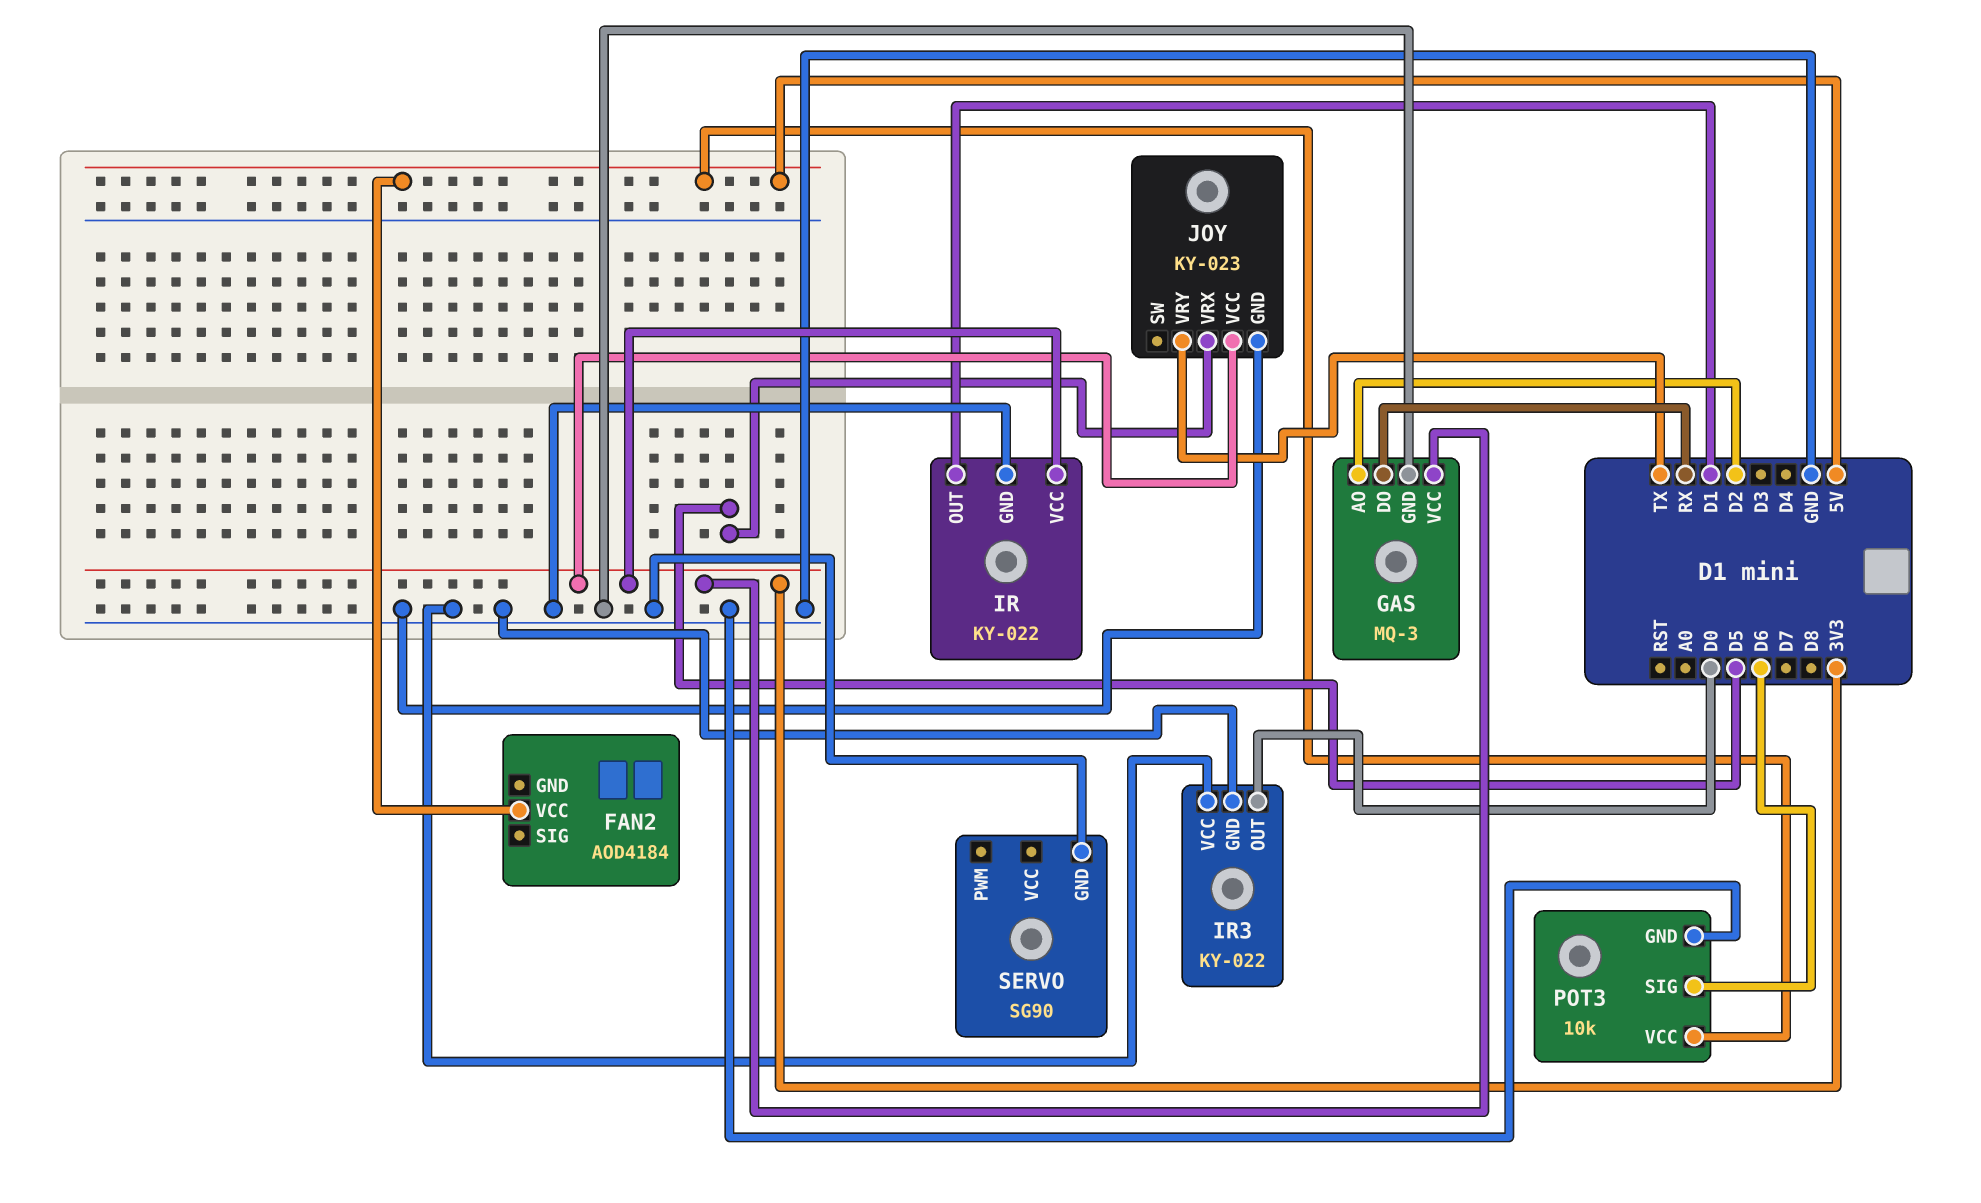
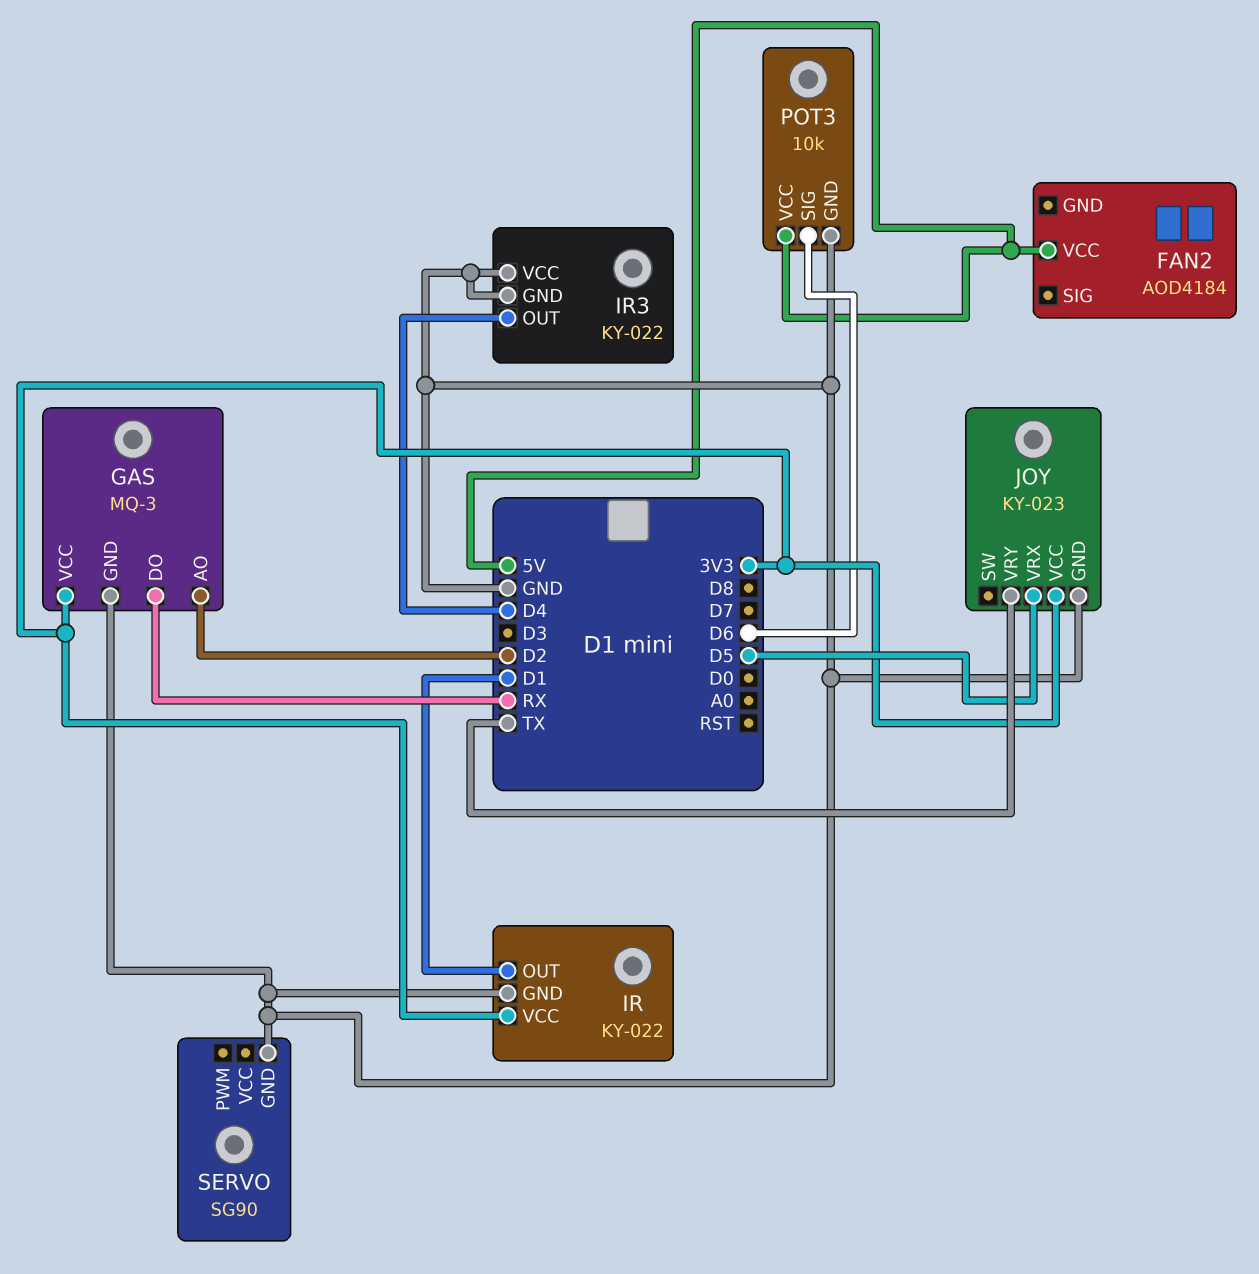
IR3 pin OUT: D0 -> D4

